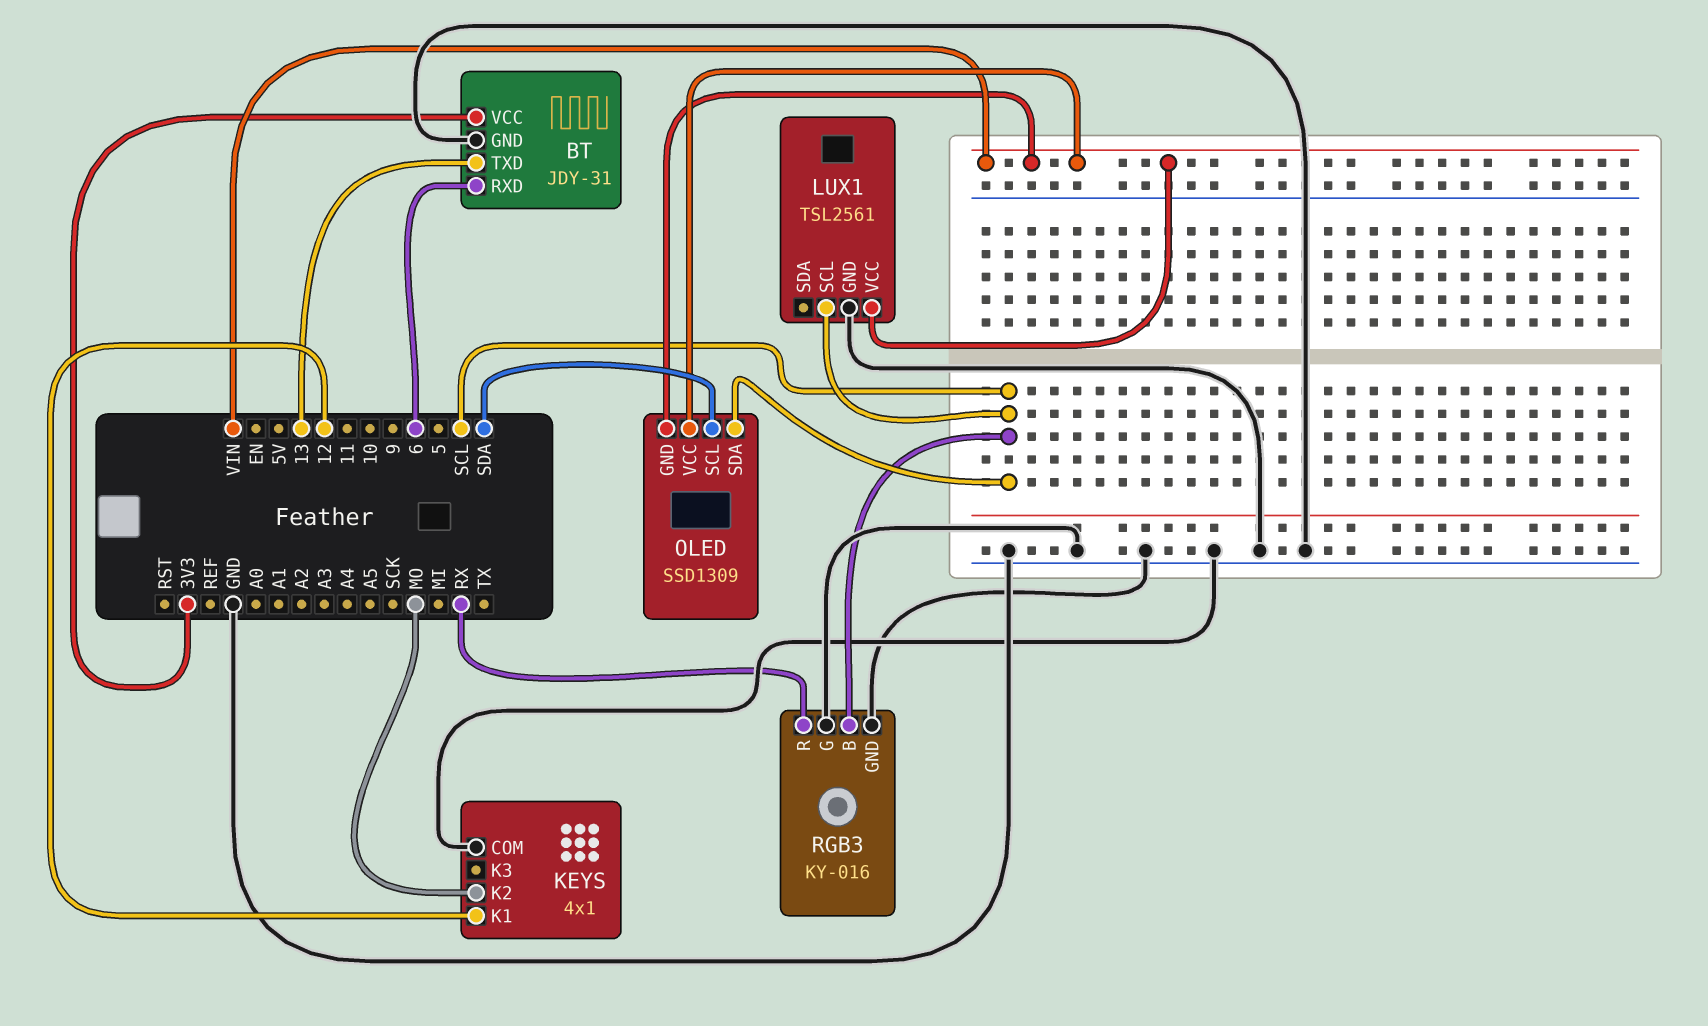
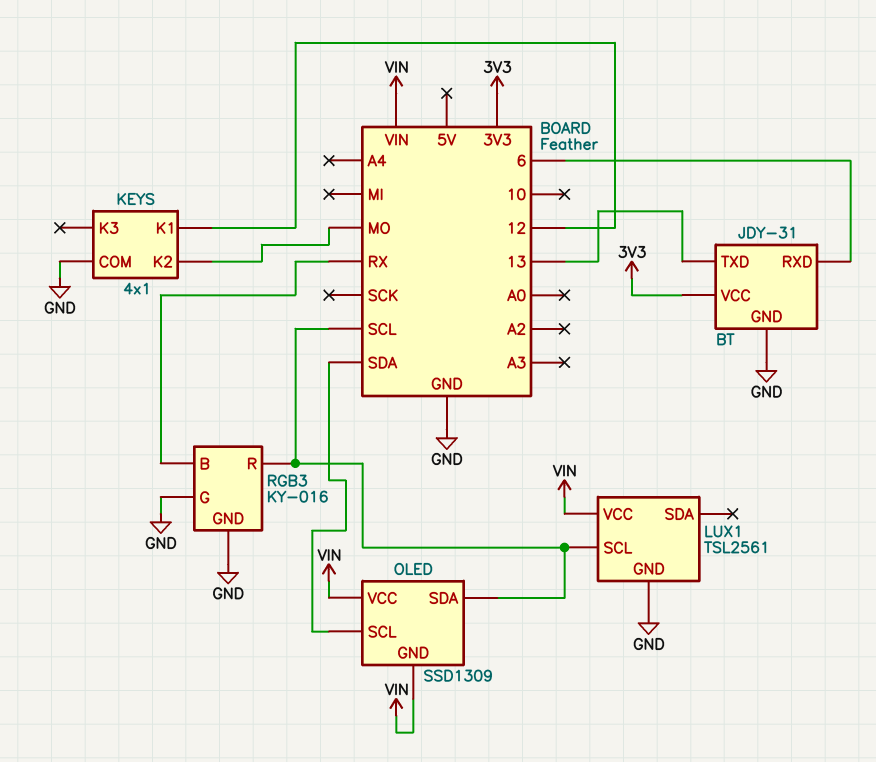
RGB3 pin B: SCL -> RX
RGB3 pin R: RX -> SCL

